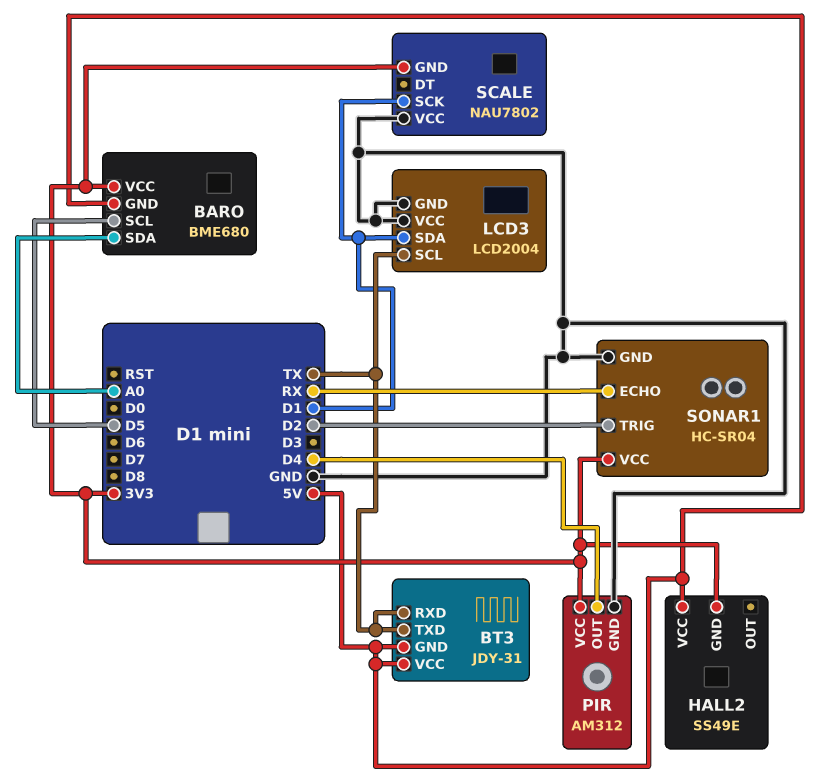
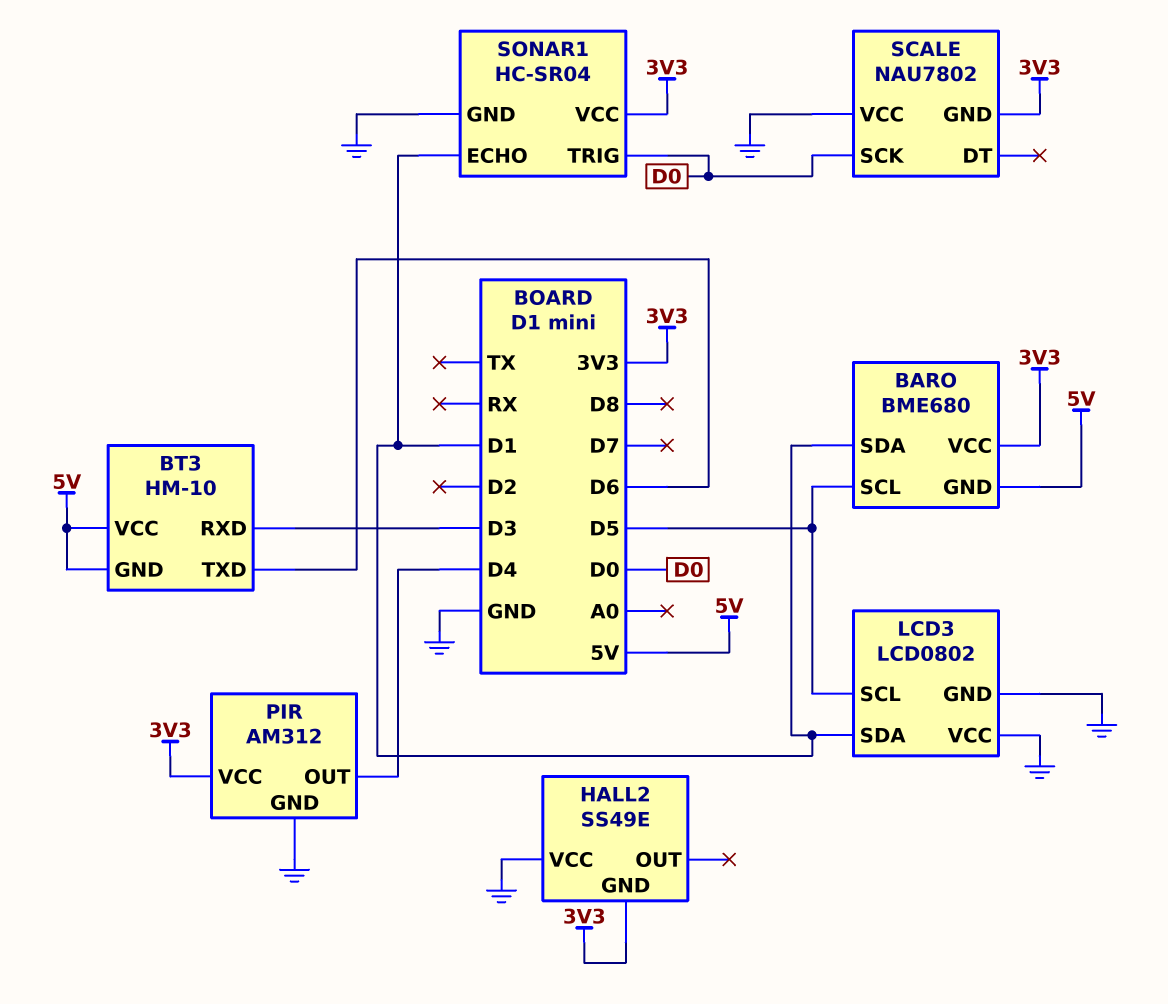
BARO pin SDA: A0 -> D1
BT3: JDY-31 -> HM-10
BT3 pin RXD: TX -> D3
BT3 pin TXD: TX -> D6
HALL2 pin VCC: 5V -> GND
LCD3: LCD2004 -> LCD0802
LCD3 pin SCL: TX -> D5
SCALE pin SCK: D1 -> D0
SONAR1 pin ECHO: RX -> D1
SONAR1 pin TRIG: D2 -> D0

